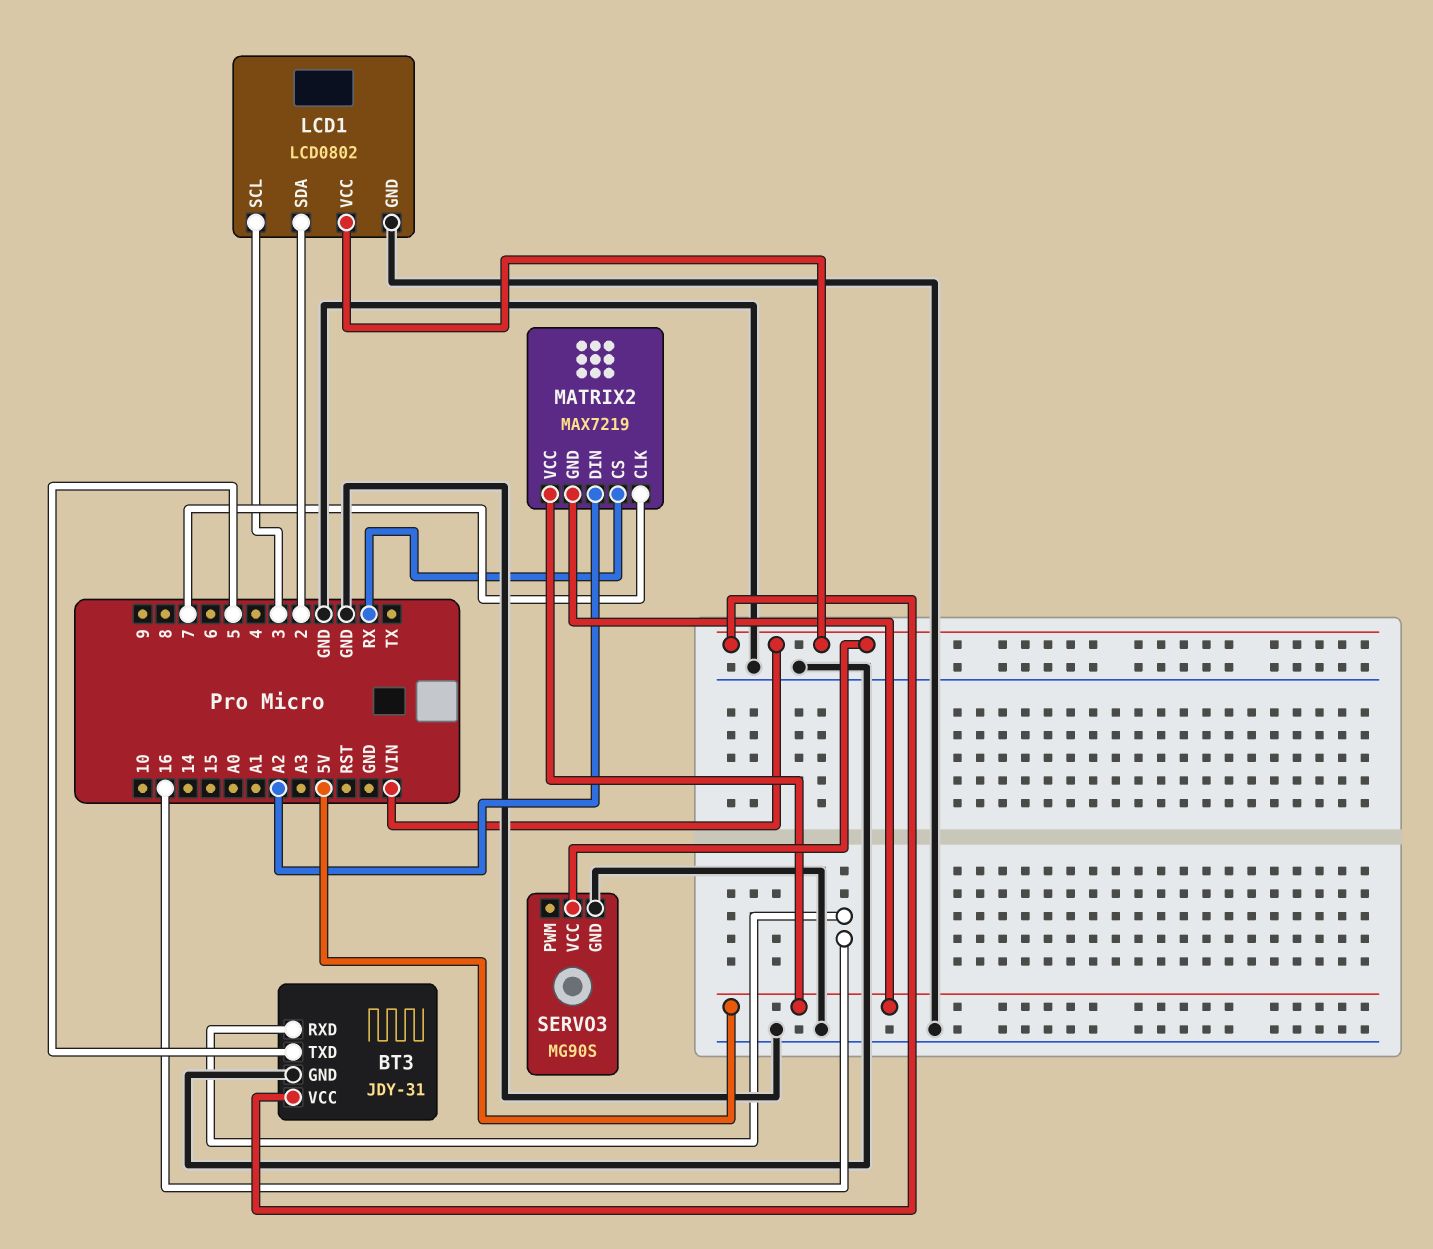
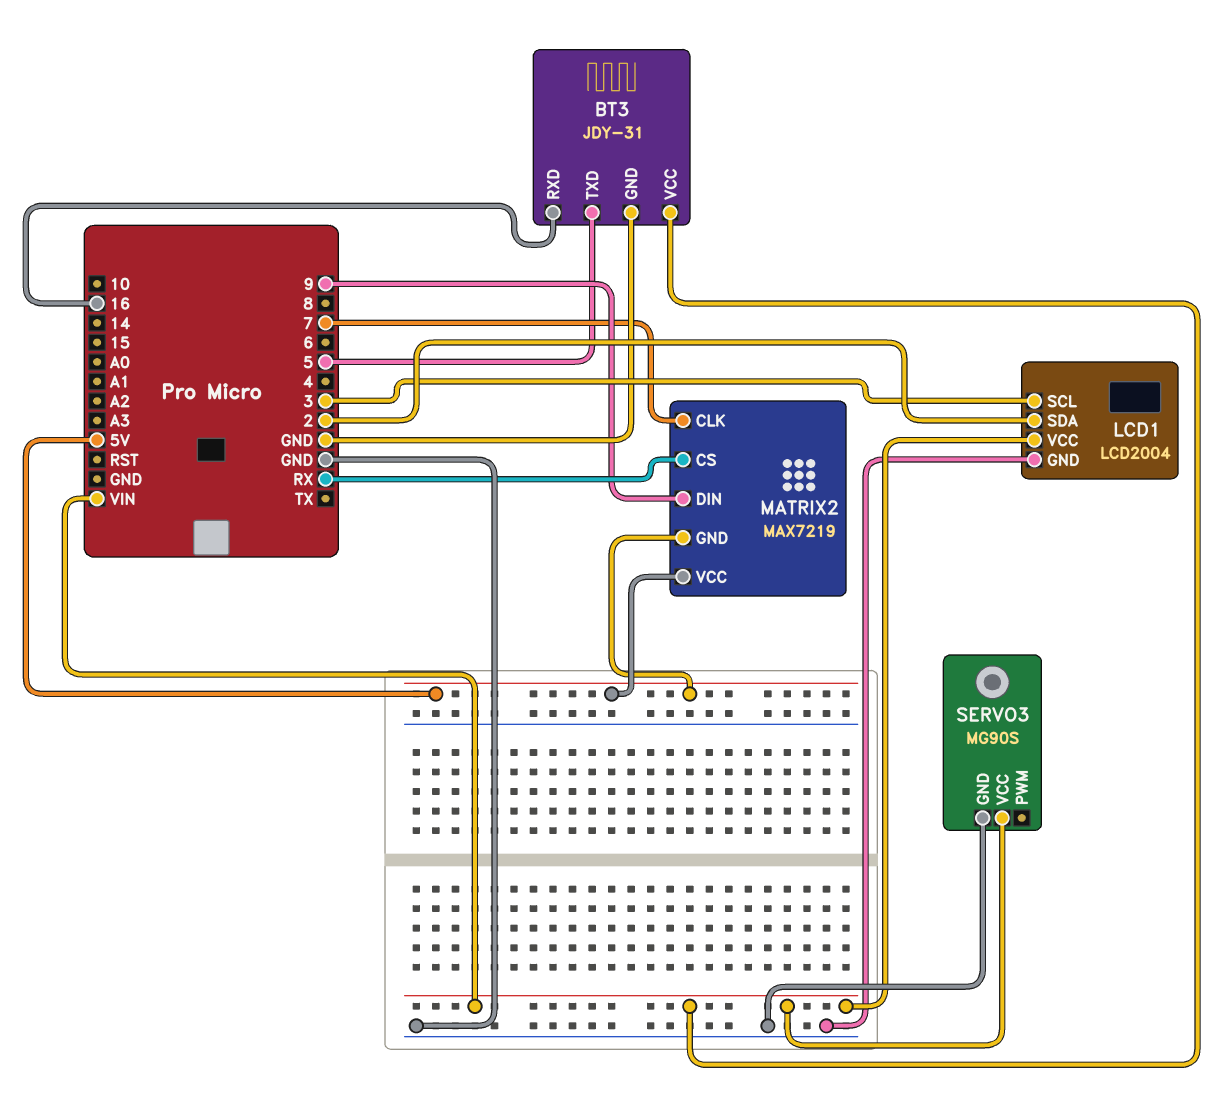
LCD1: LCD0802 -> LCD2004
MATRIX2 pin DIN: A2 -> 9

